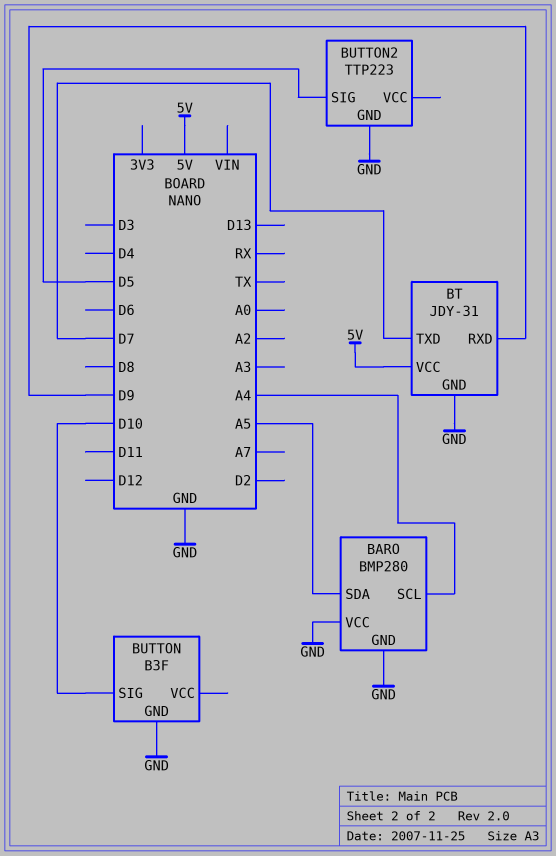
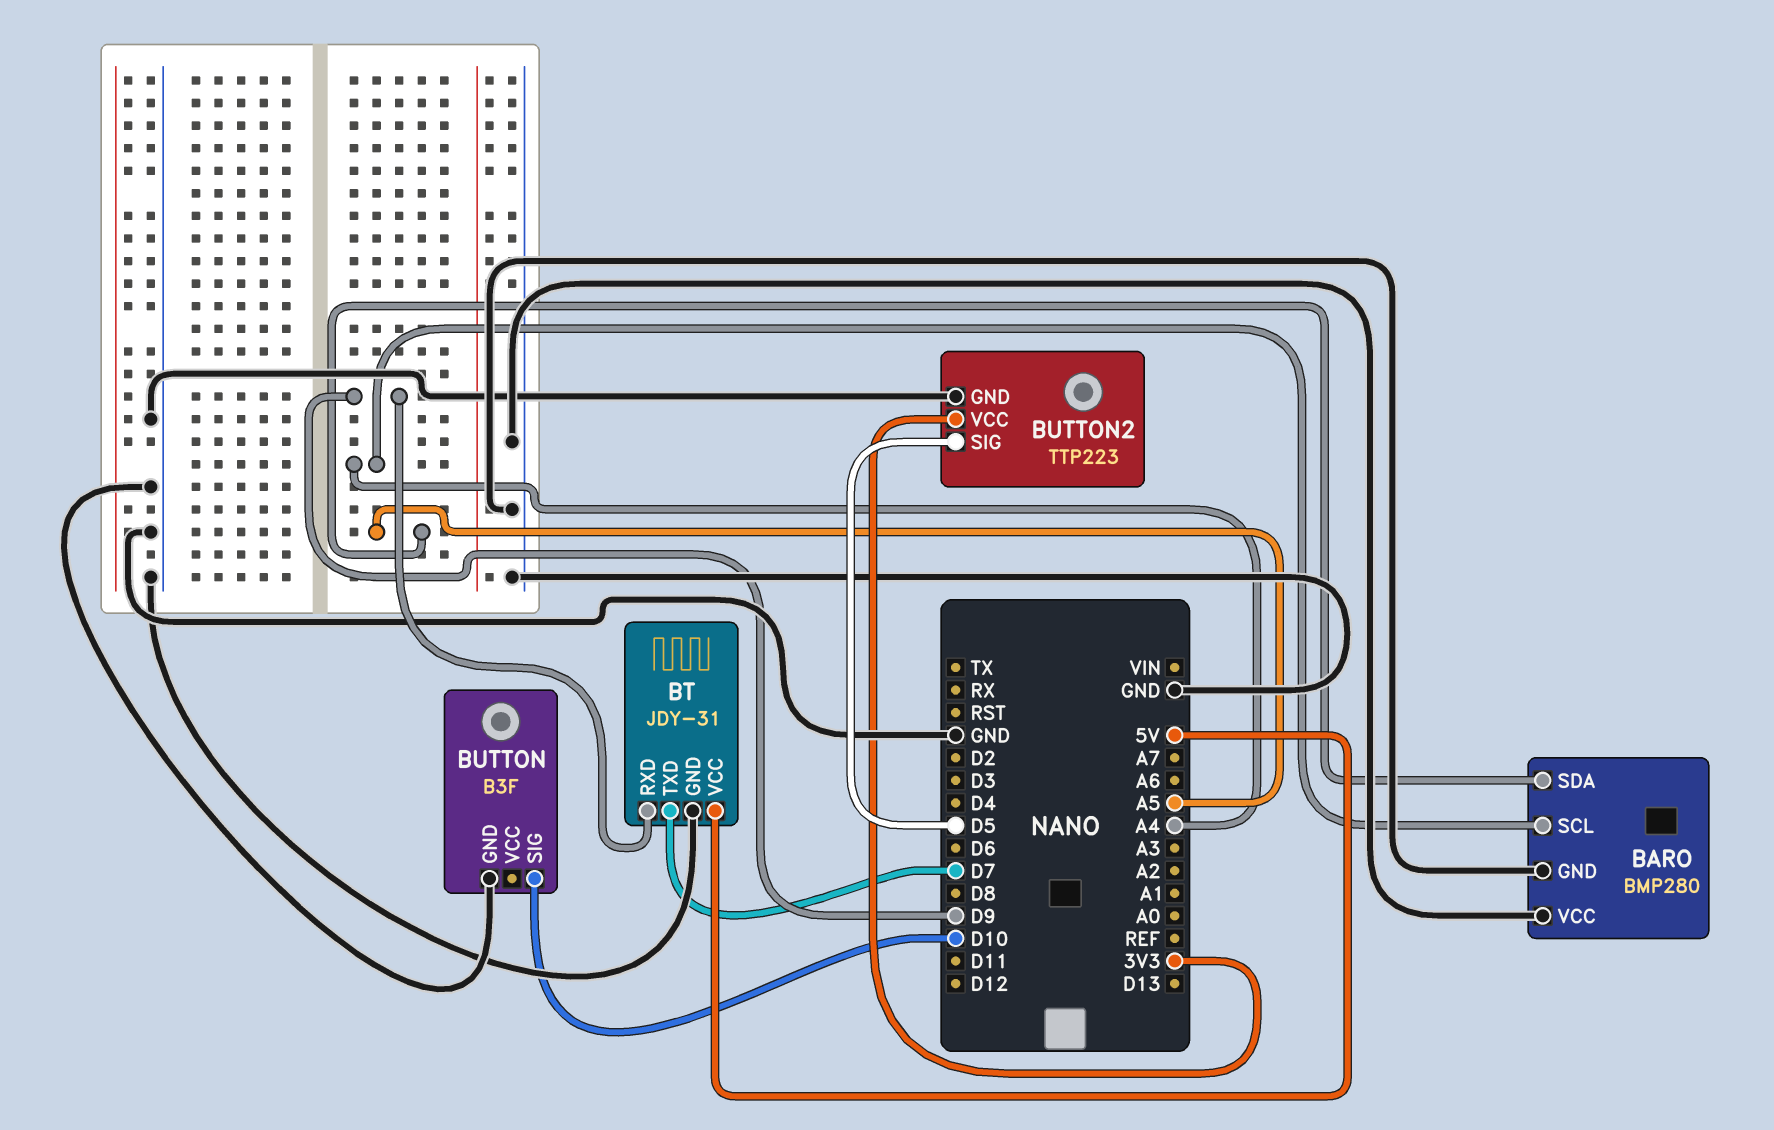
BUTTON2 pin VCC: none -> 3V3

